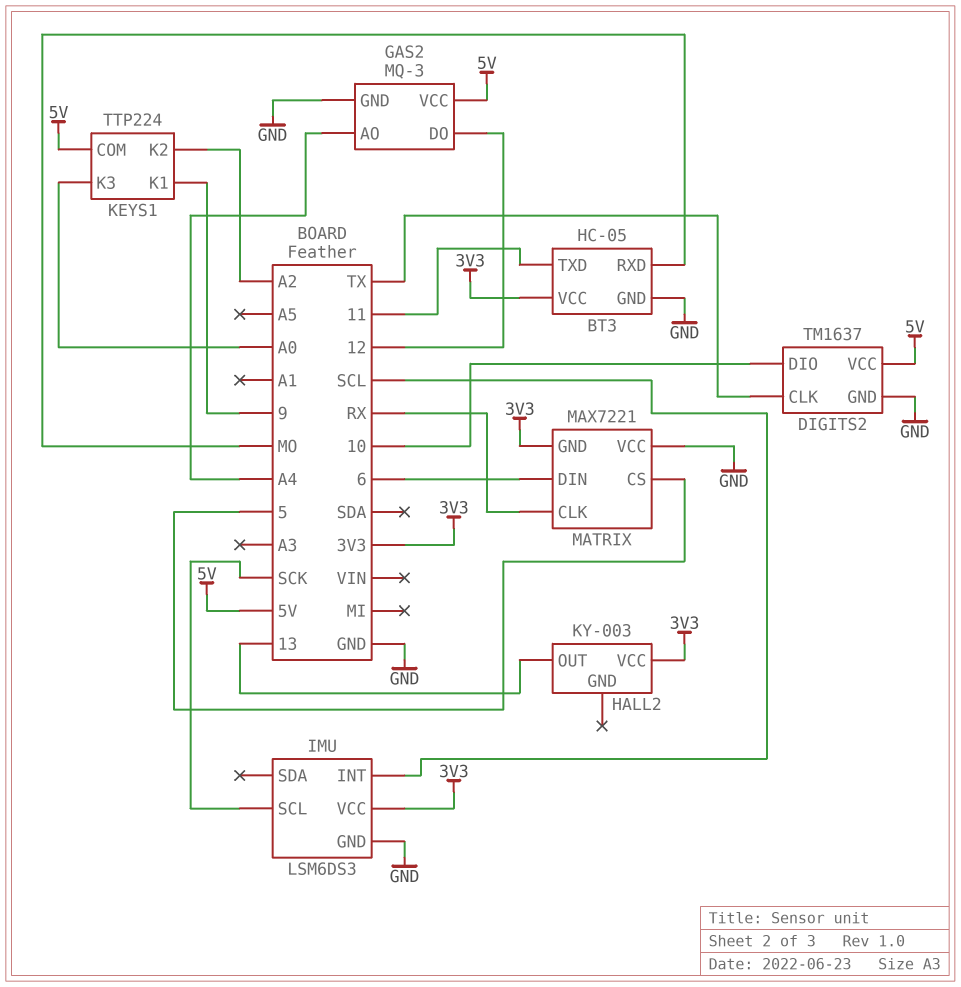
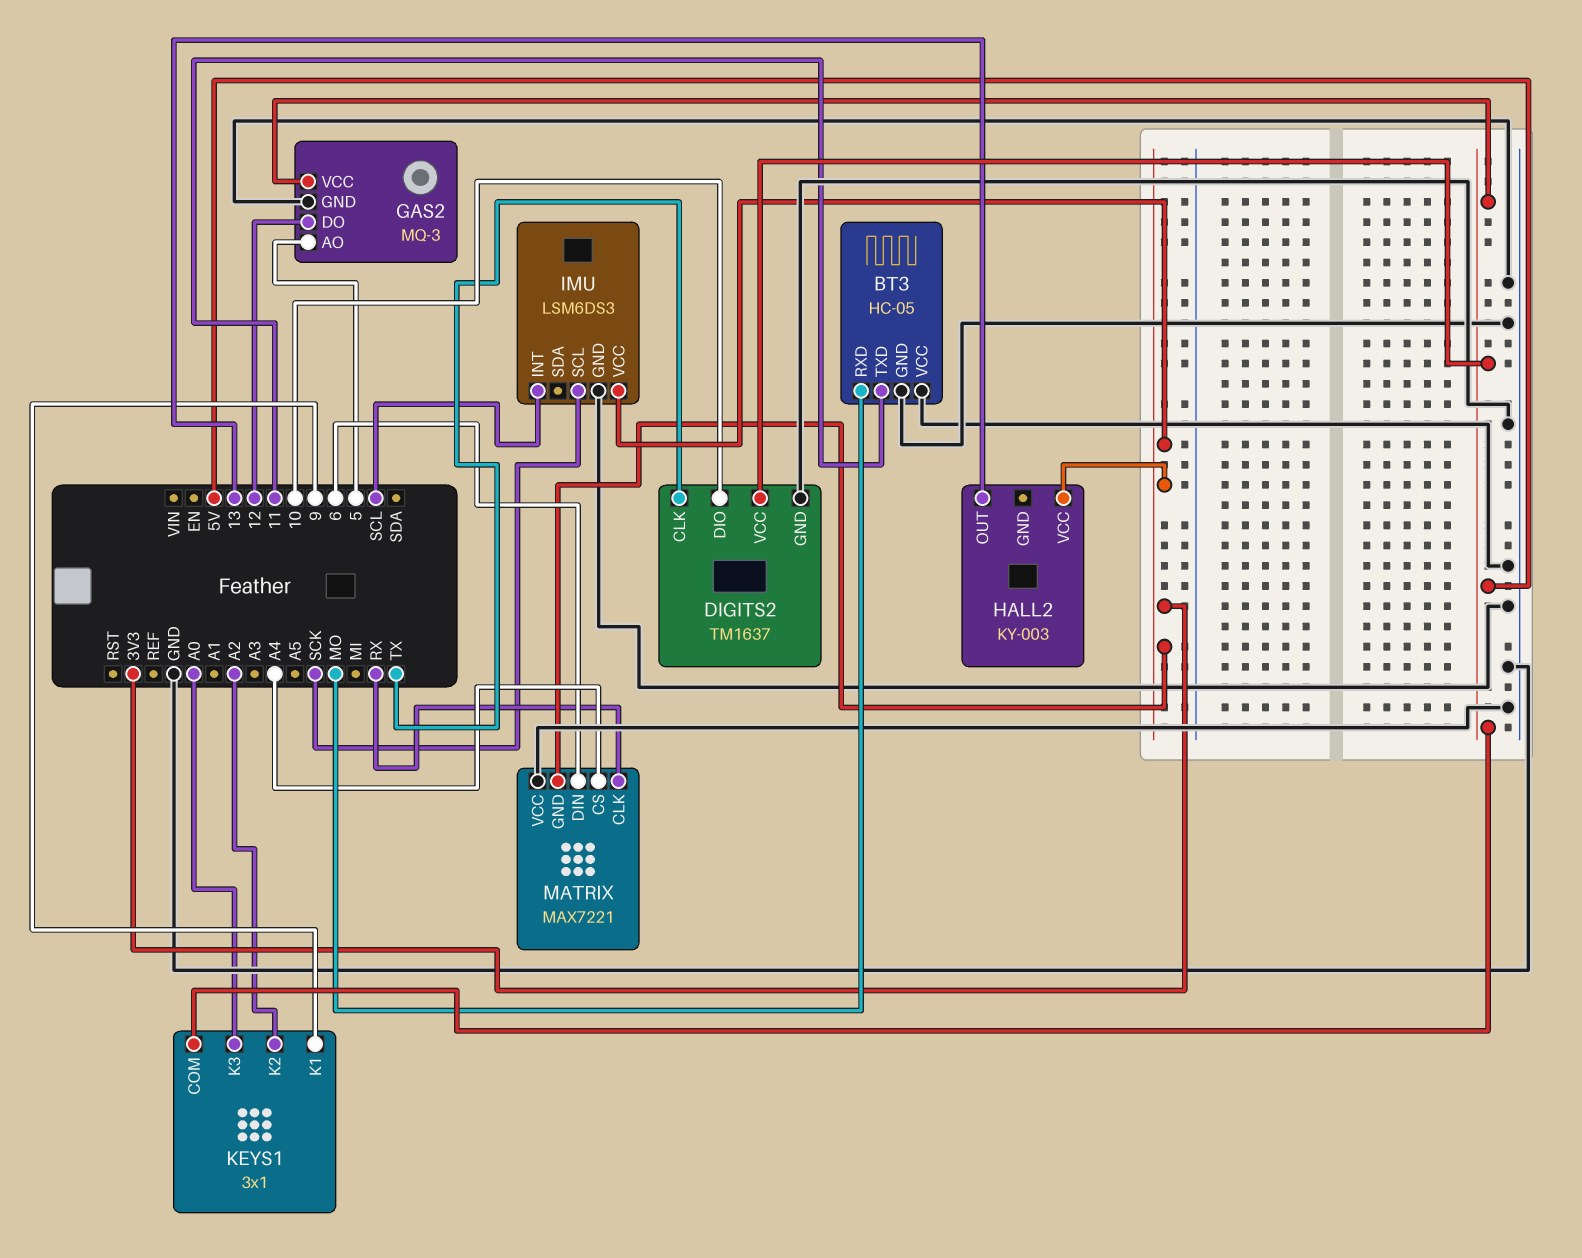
BT3 pin VCC: 3V3 -> GND
GAS2 pin AO: A4 -> 5
KEYS1: TTP224 -> 3x1
MATRIX pin CS: 5 -> A4

